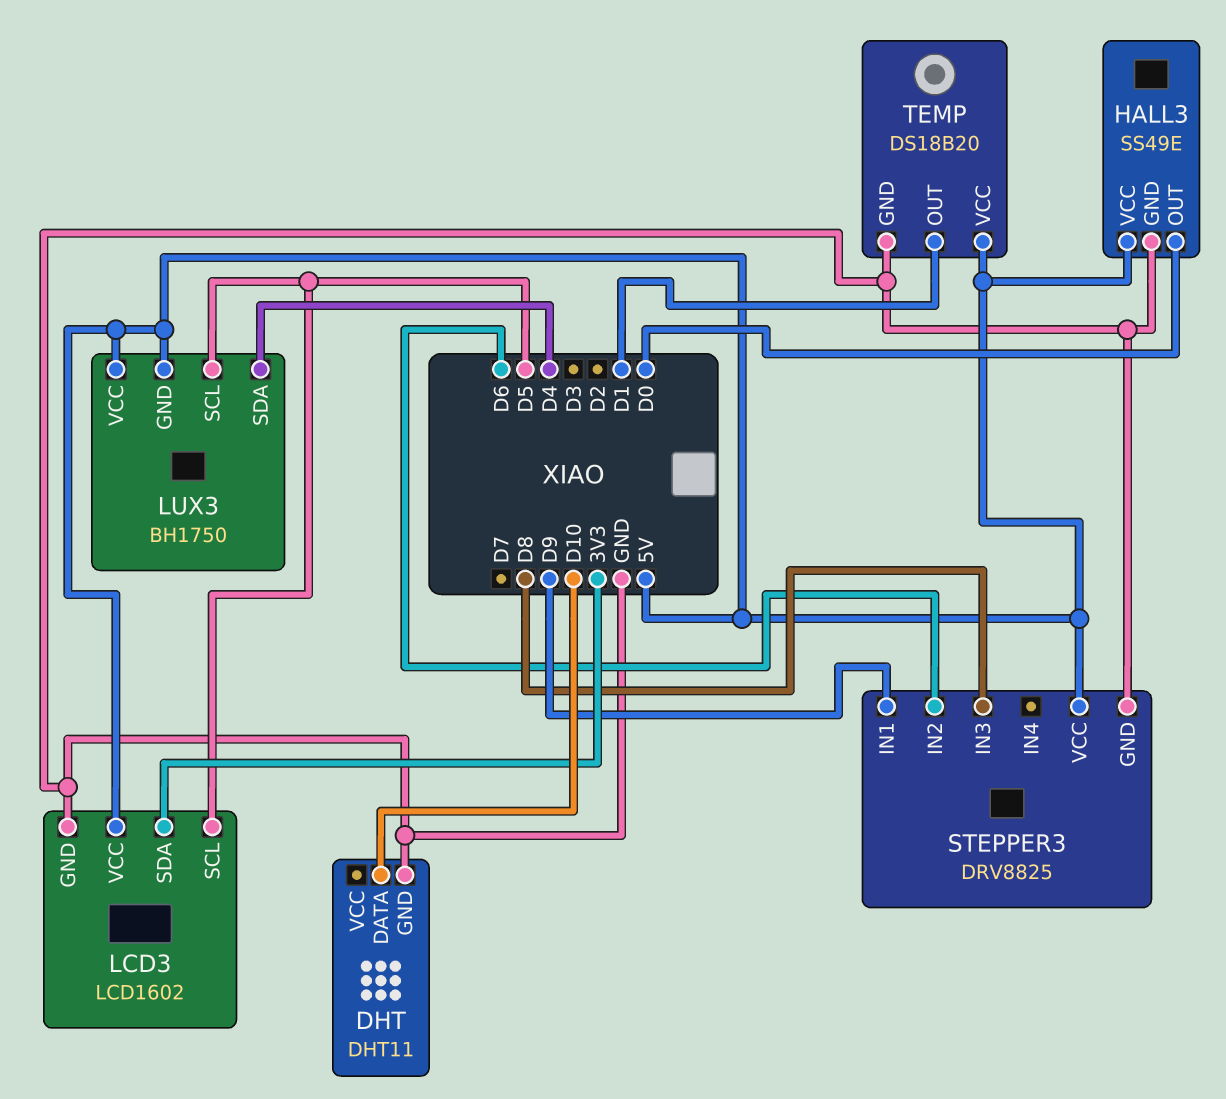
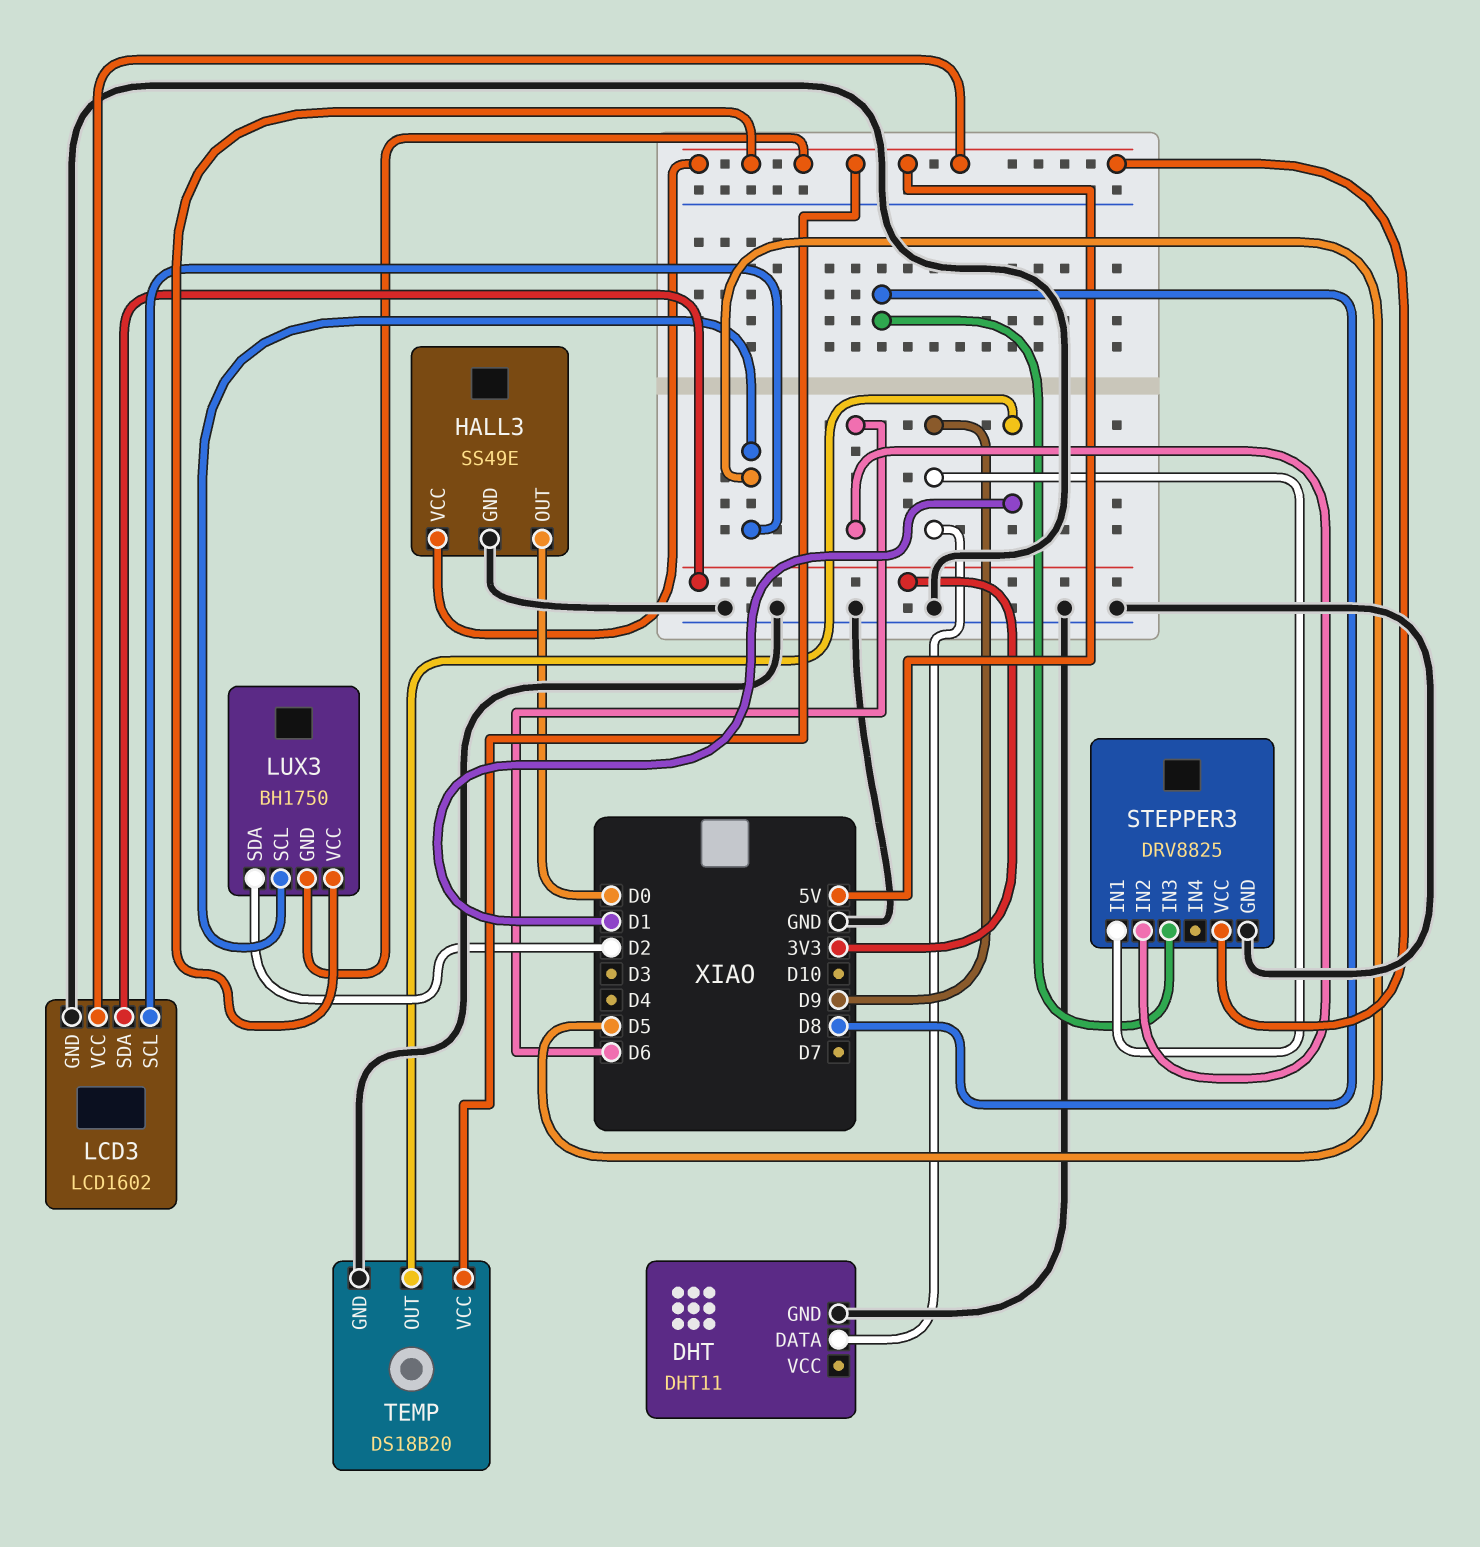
DHT pin DATA: D10 -> D9
LUX3 pin SDA: D4 -> D2

